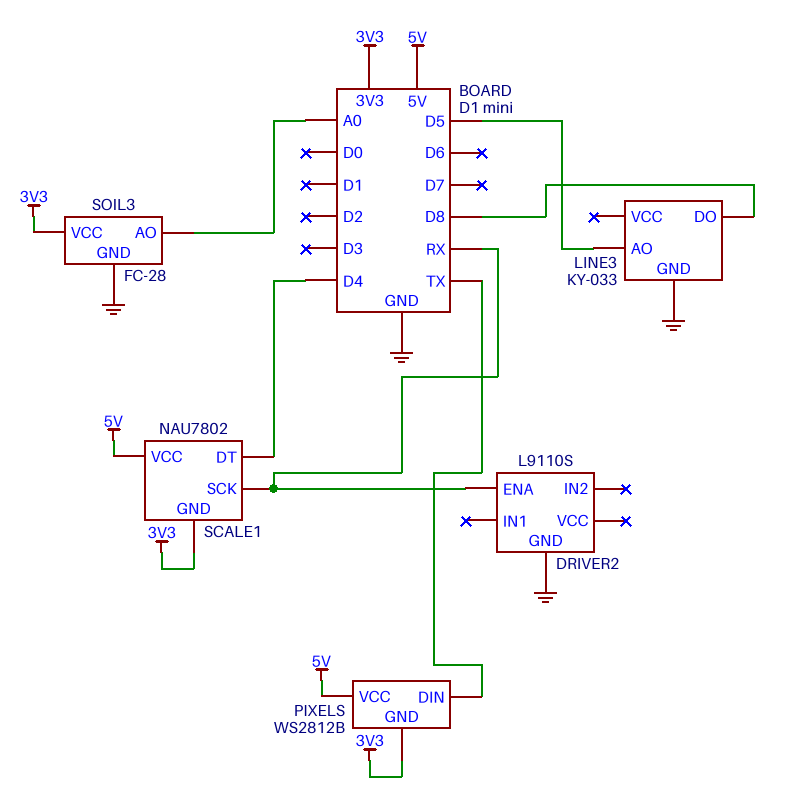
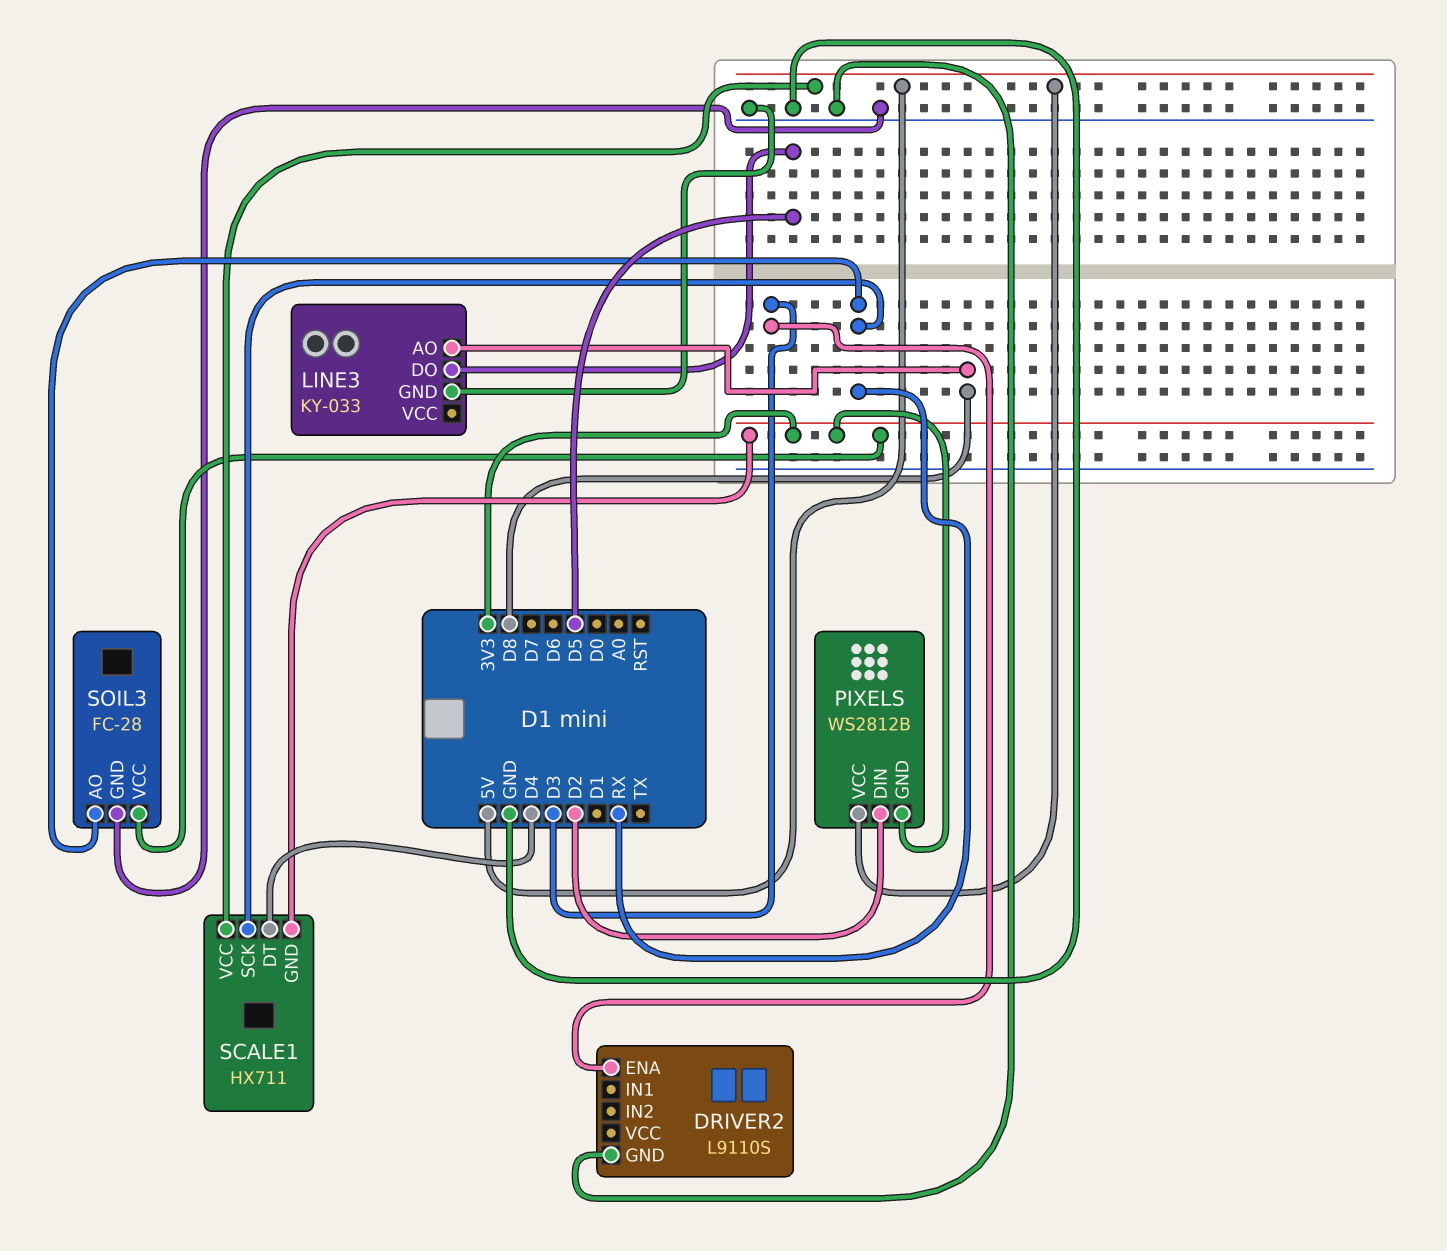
DRIVER2 pin ENA: RX -> D3
LINE3 pin AO: D5 -> D8
LINE3 pin DO: D8 -> D5
PIXELS pin DIN: TX -> D2
SCALE1: NAU7802 -> HX711
SOIL3 pin AO: A0 -> RX

